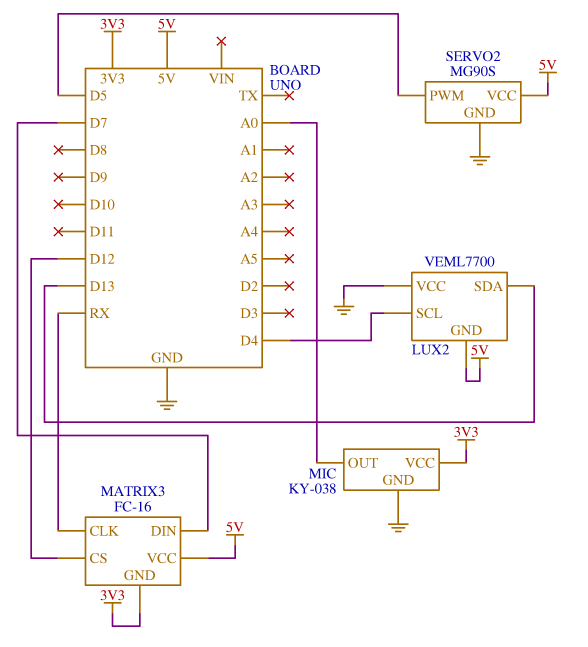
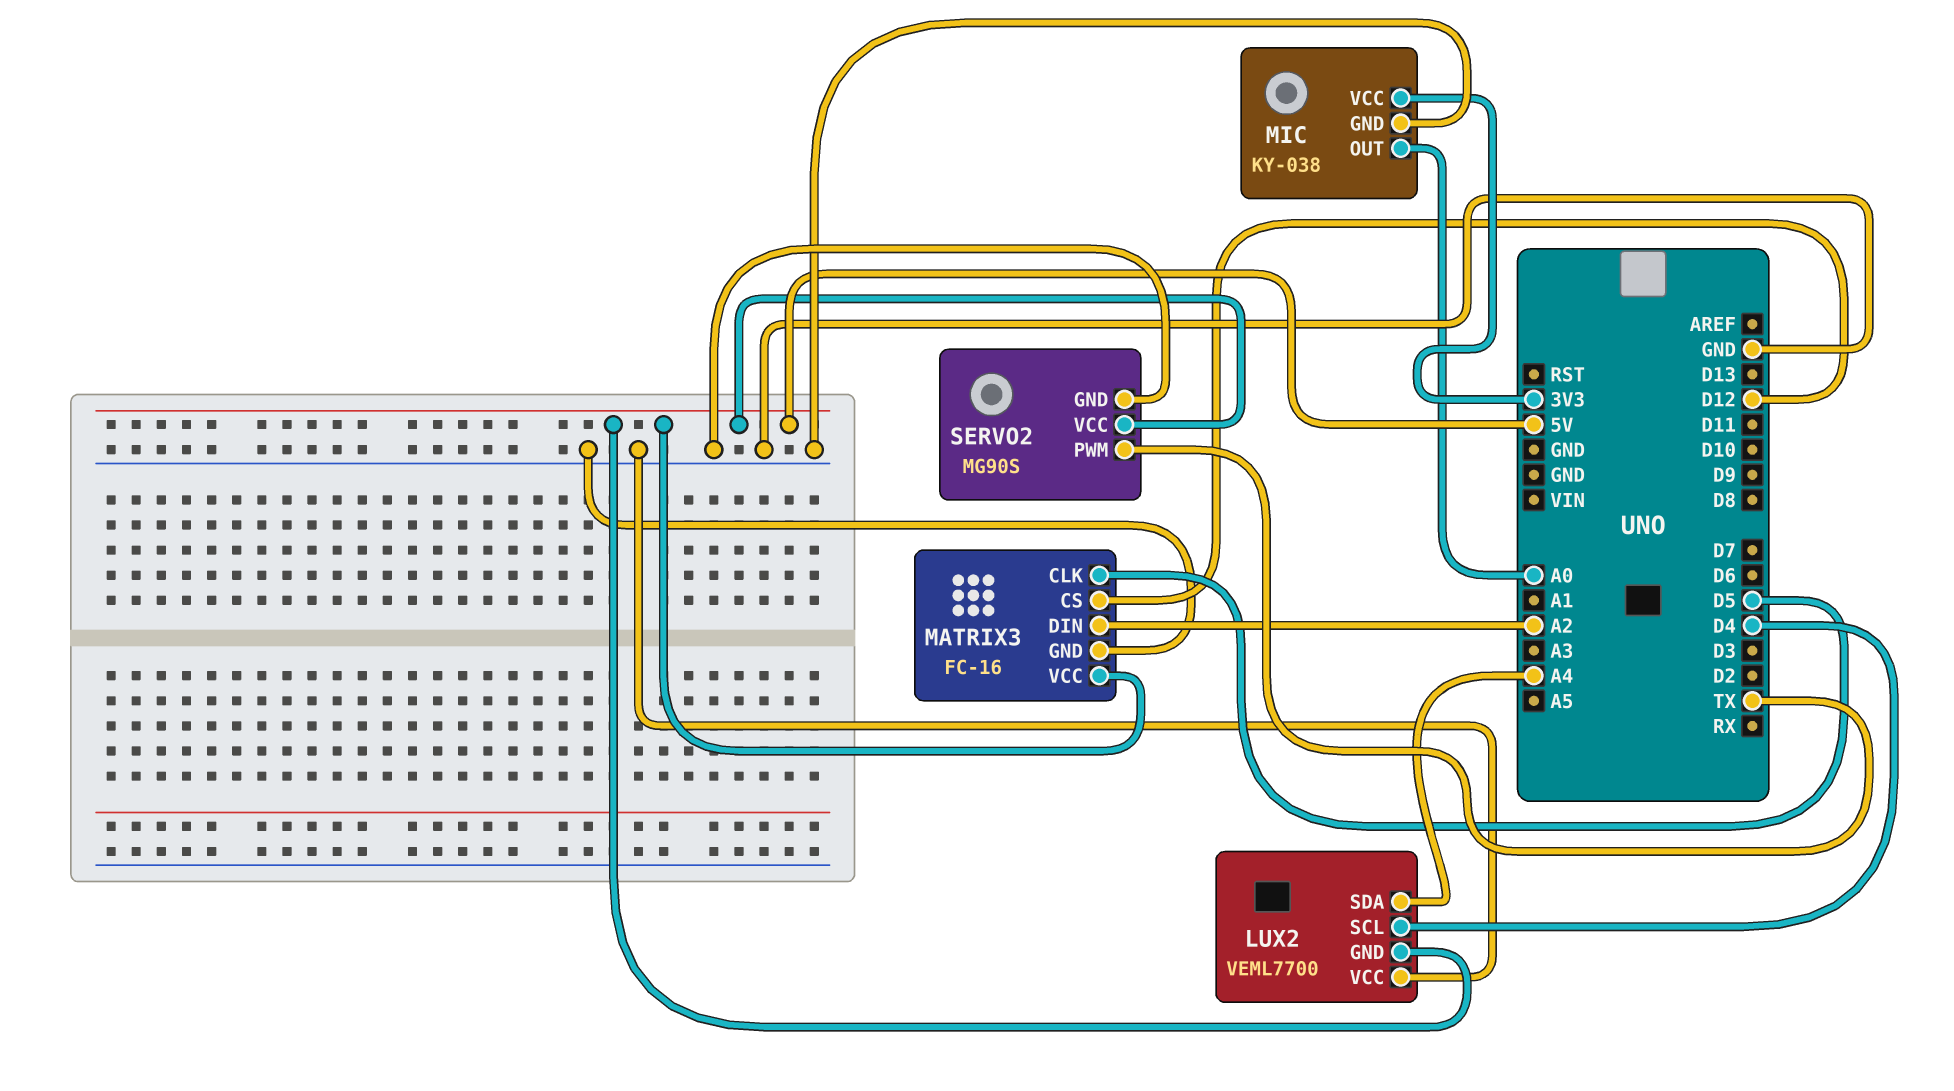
LUX2 pin SDA: D13 -> A4
MATRIX3 pin CLK: RX -> D5
MATRIX3 pin DIN: D7 -> A2
MATRIX3 pin GND: 3V3 -> GND
SERVO2 pin PWM: D5 -> TX

